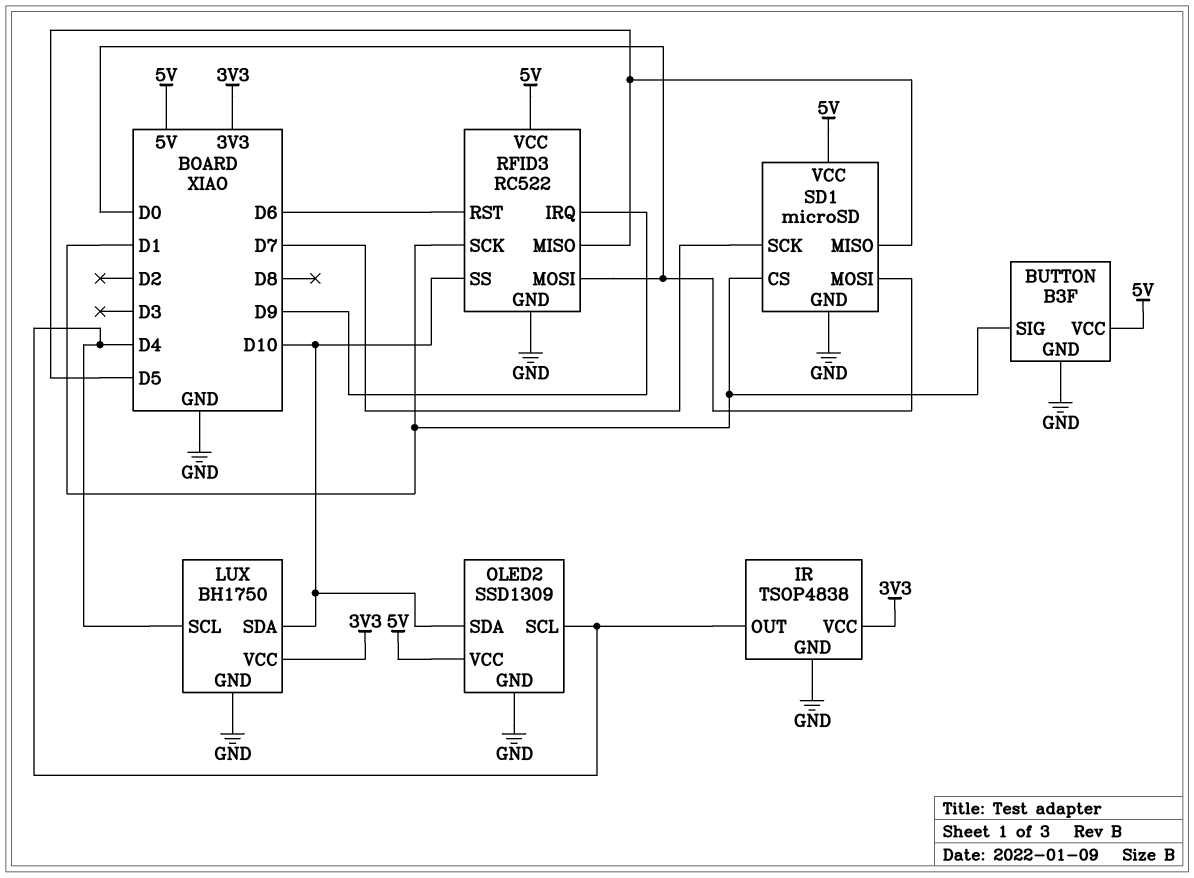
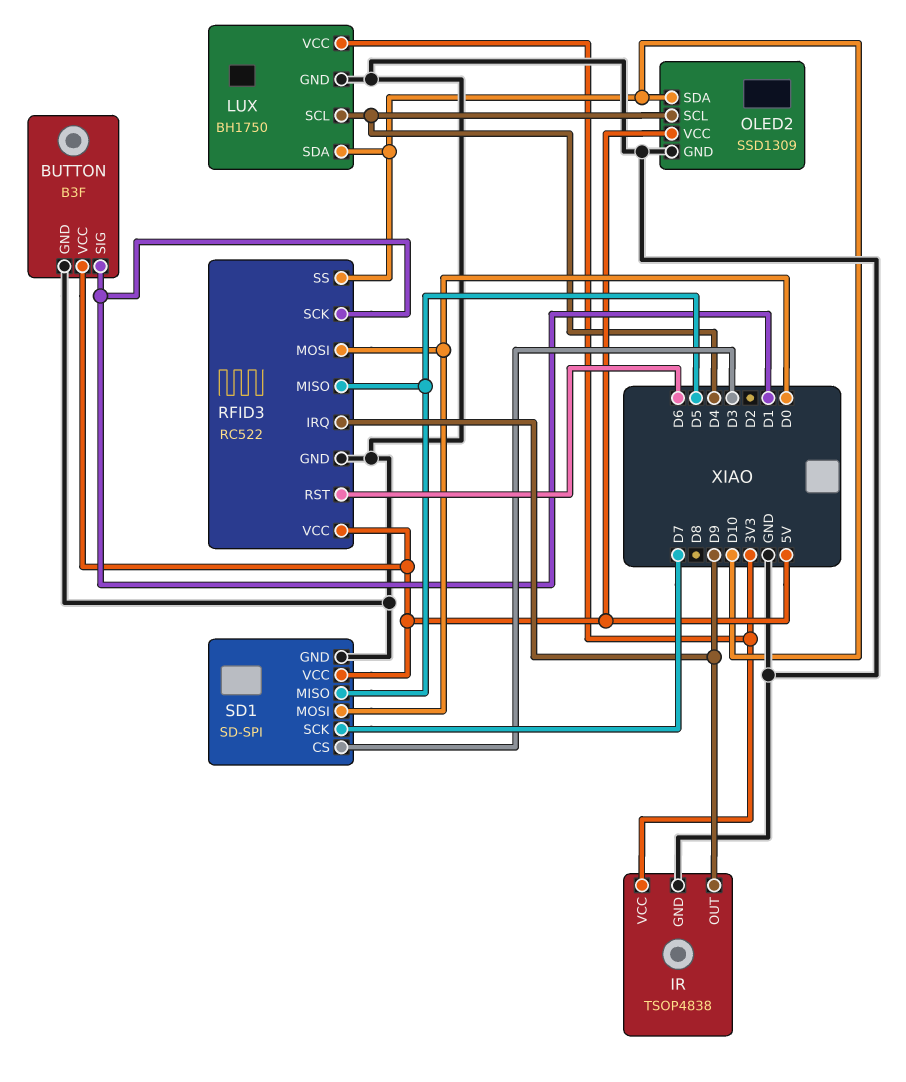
IR pin OUT: D4 -> D9
SD1: microSD -> SD-SPI
SD1 pin CS: D1 -> D3

